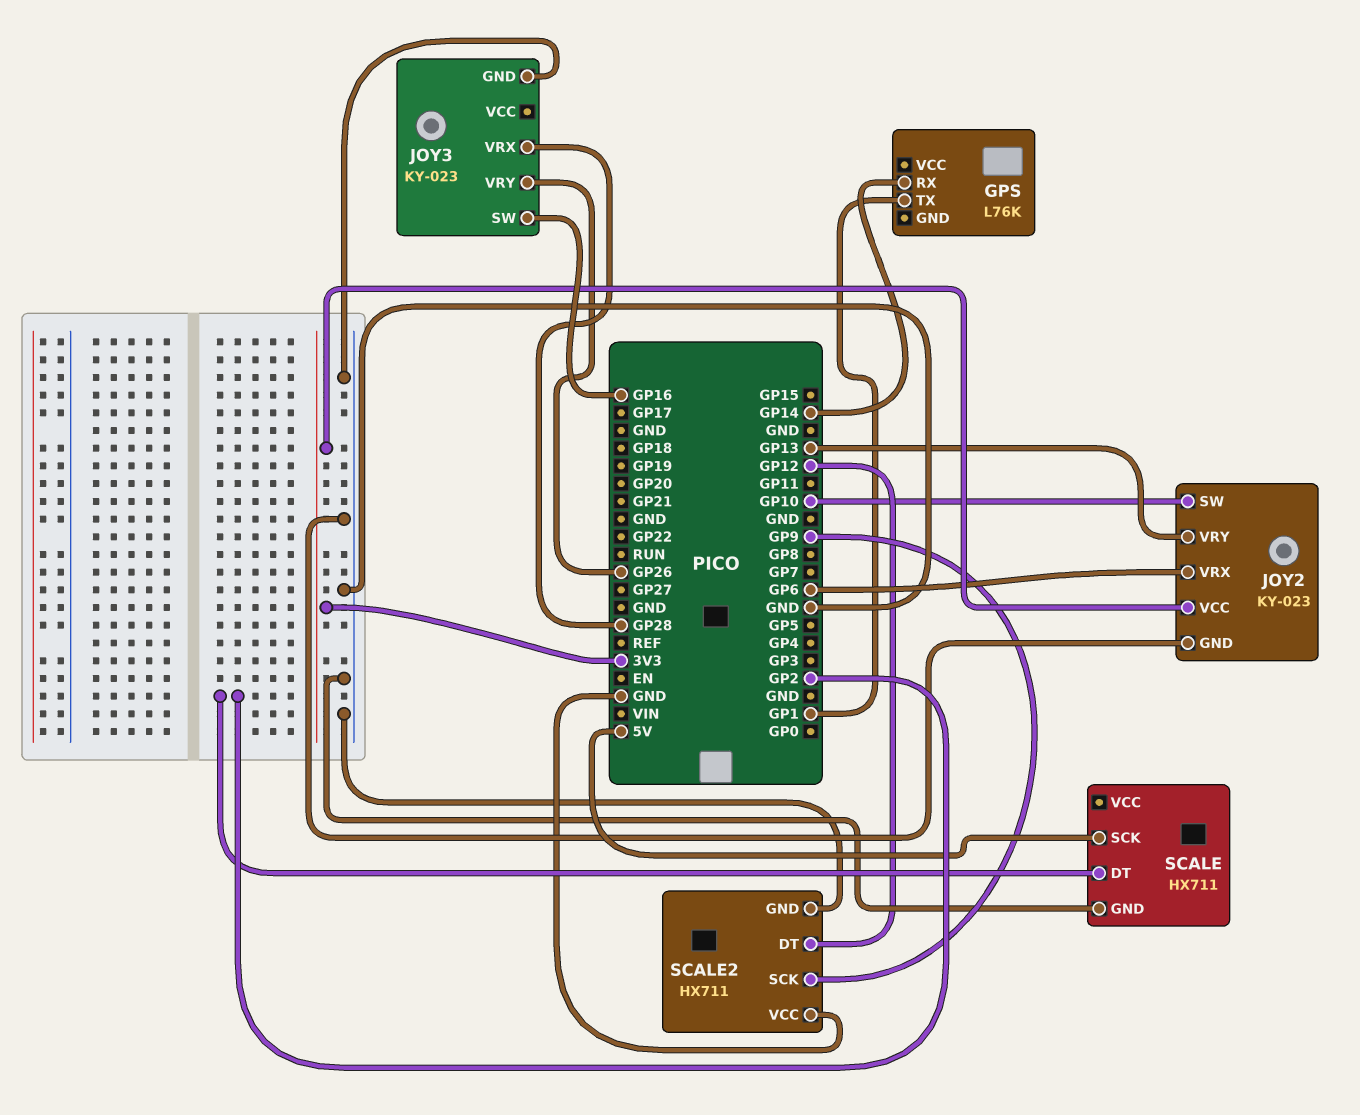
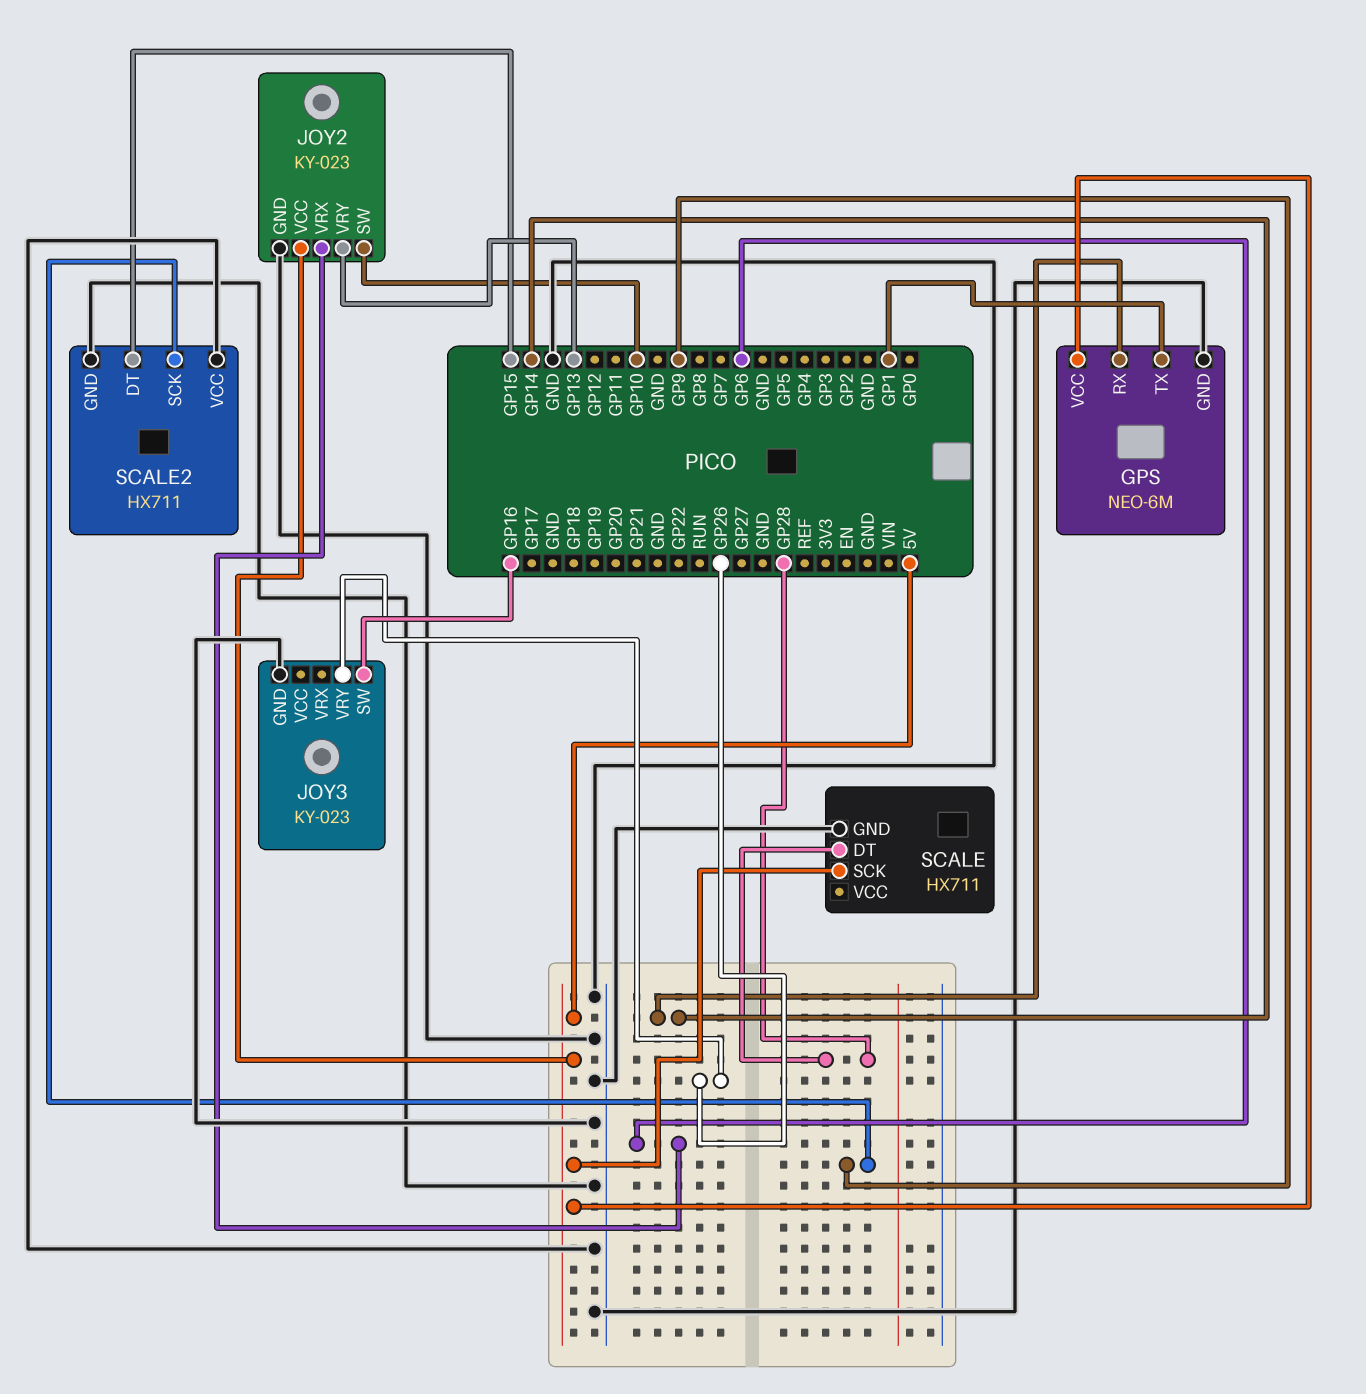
GPS: L76K -> NEO-6M
GPS pin GND: none -> GND
GPS pin VCC: none -> 5V
JOY2 pin VCC: 3V3 -> 5V
JOY3 pin VRX: GP28 -> none
SCALE pin DT: GP2 -> GP28
SCALE2 pin DT: GP12 -> GP15

